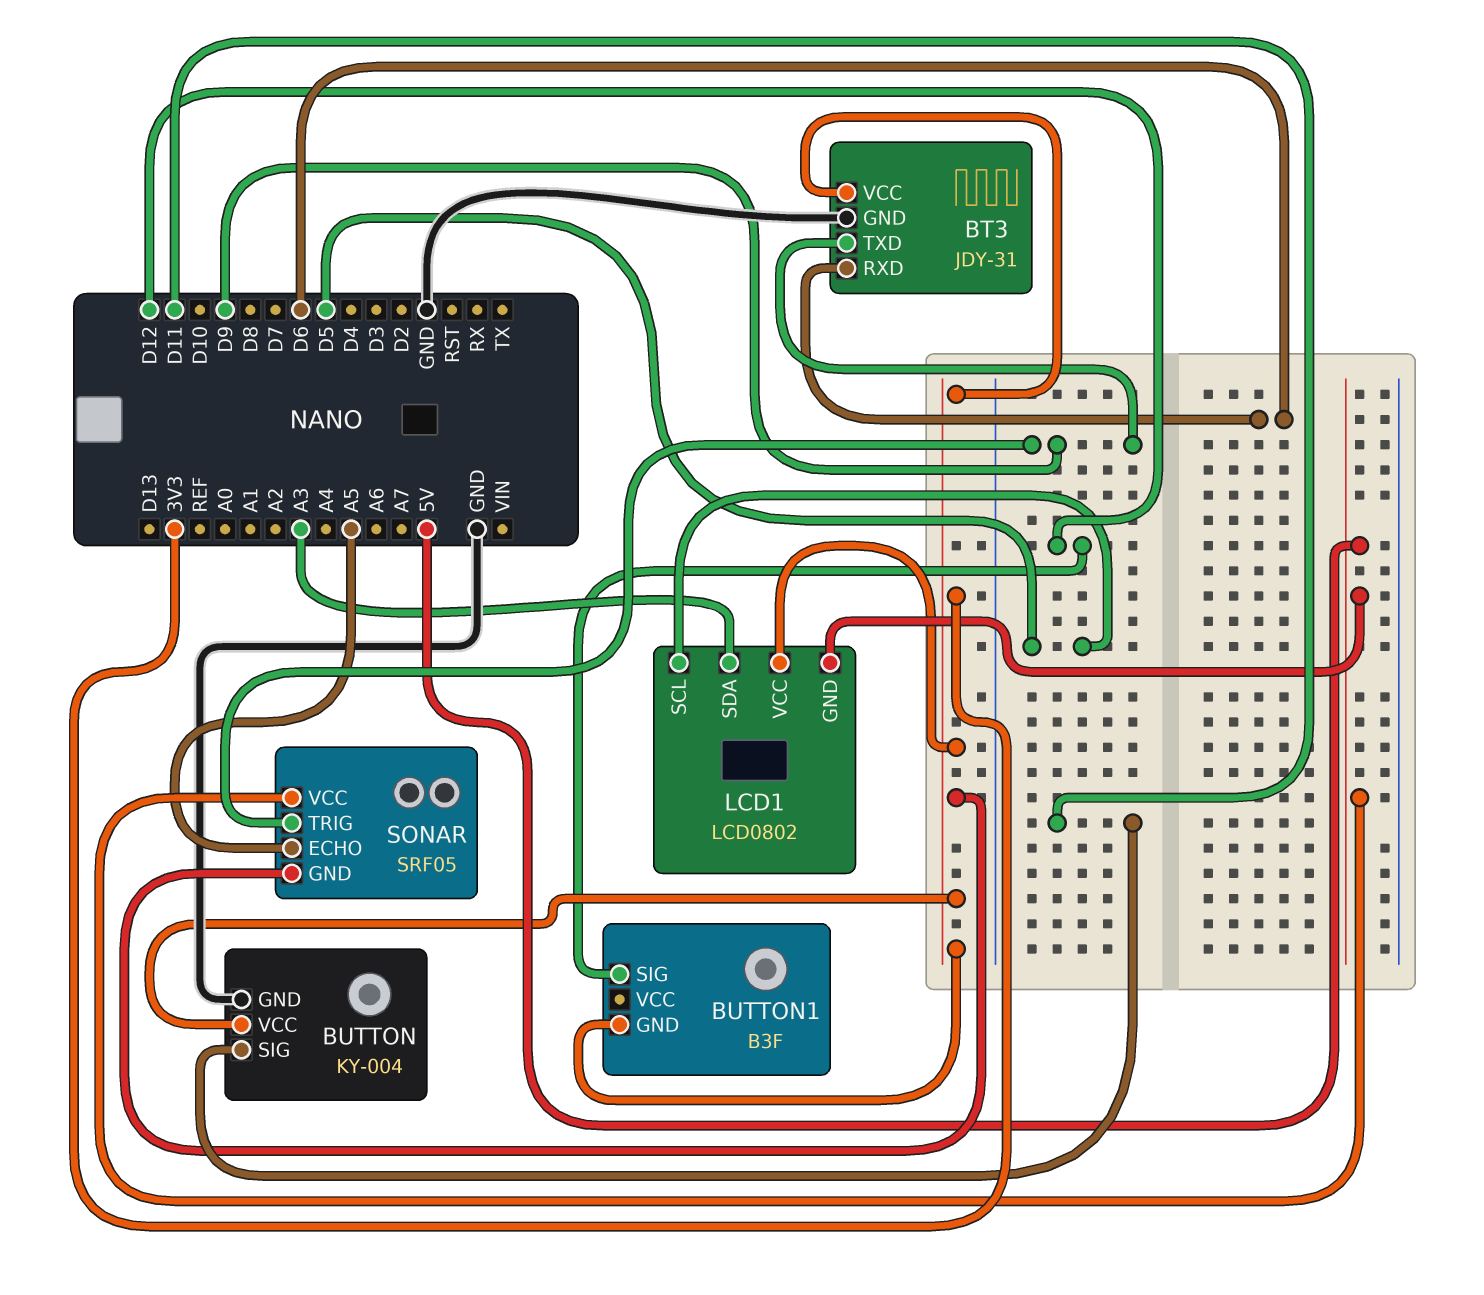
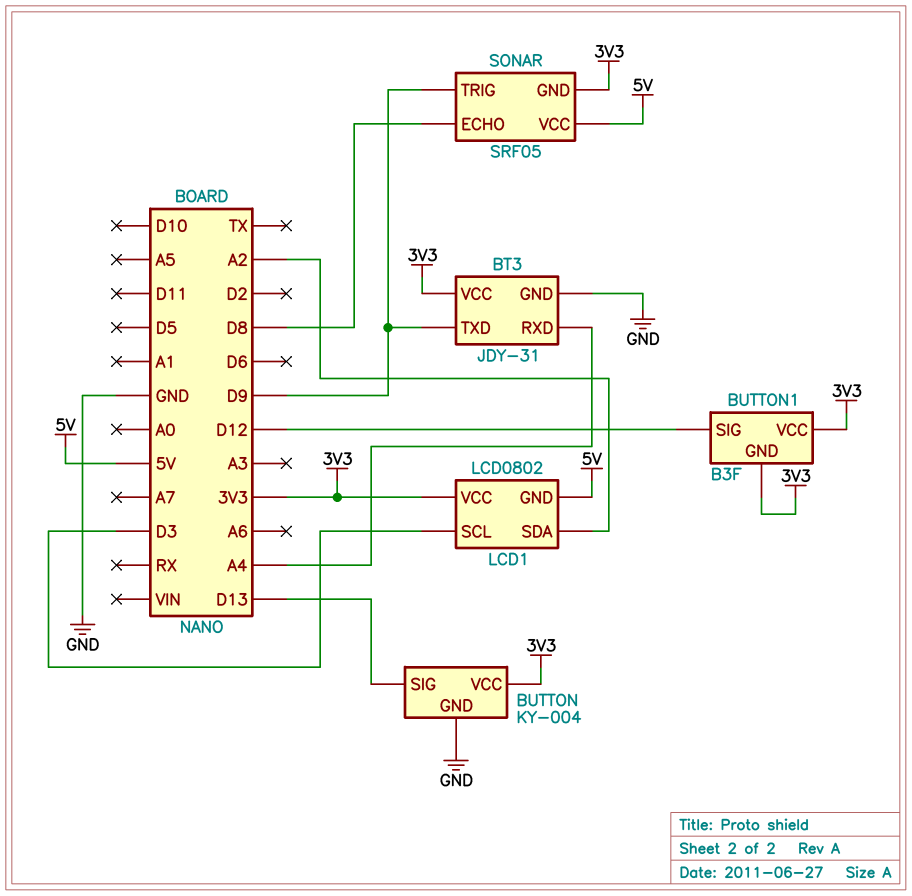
BT3 pin RXD: D6 -> A4
BUTTON pin SIG: D11 -> D13
BUTTON1 pin VCC: none -> 3V3
LCD1 pin SCL: D5 -> D3
LCD1 pin SDA: A3 -> A2
SONAR pin ECHO: A5 -> D8

